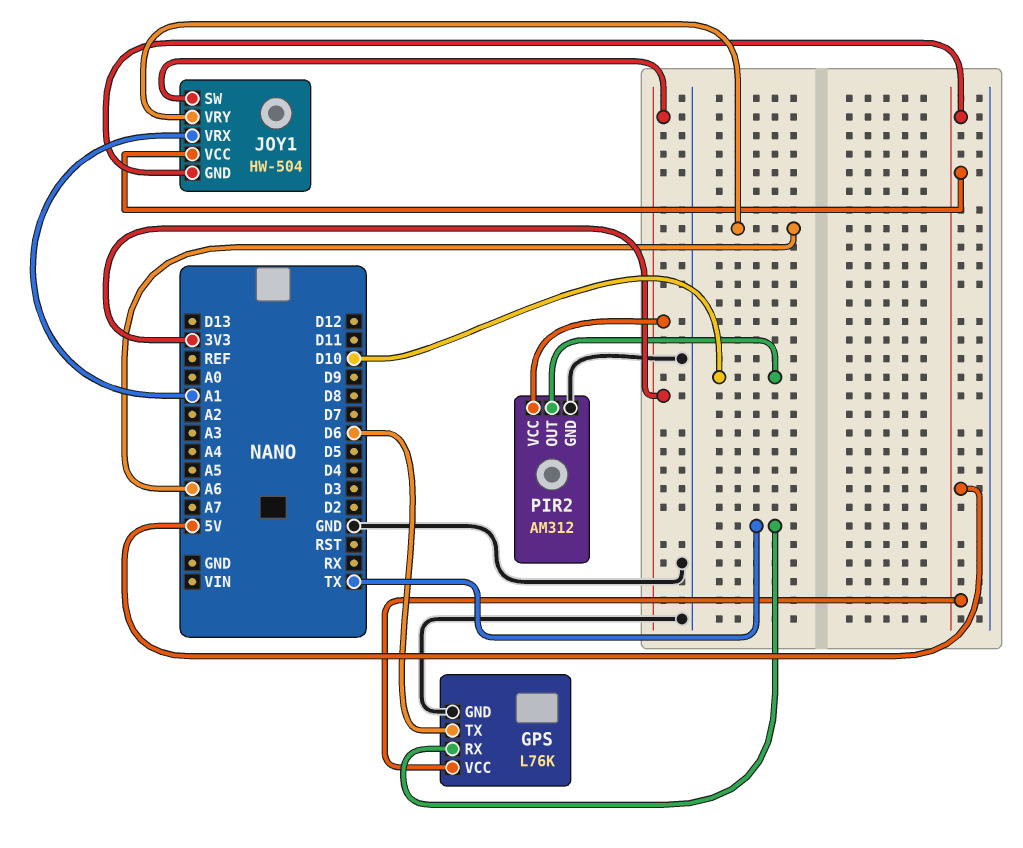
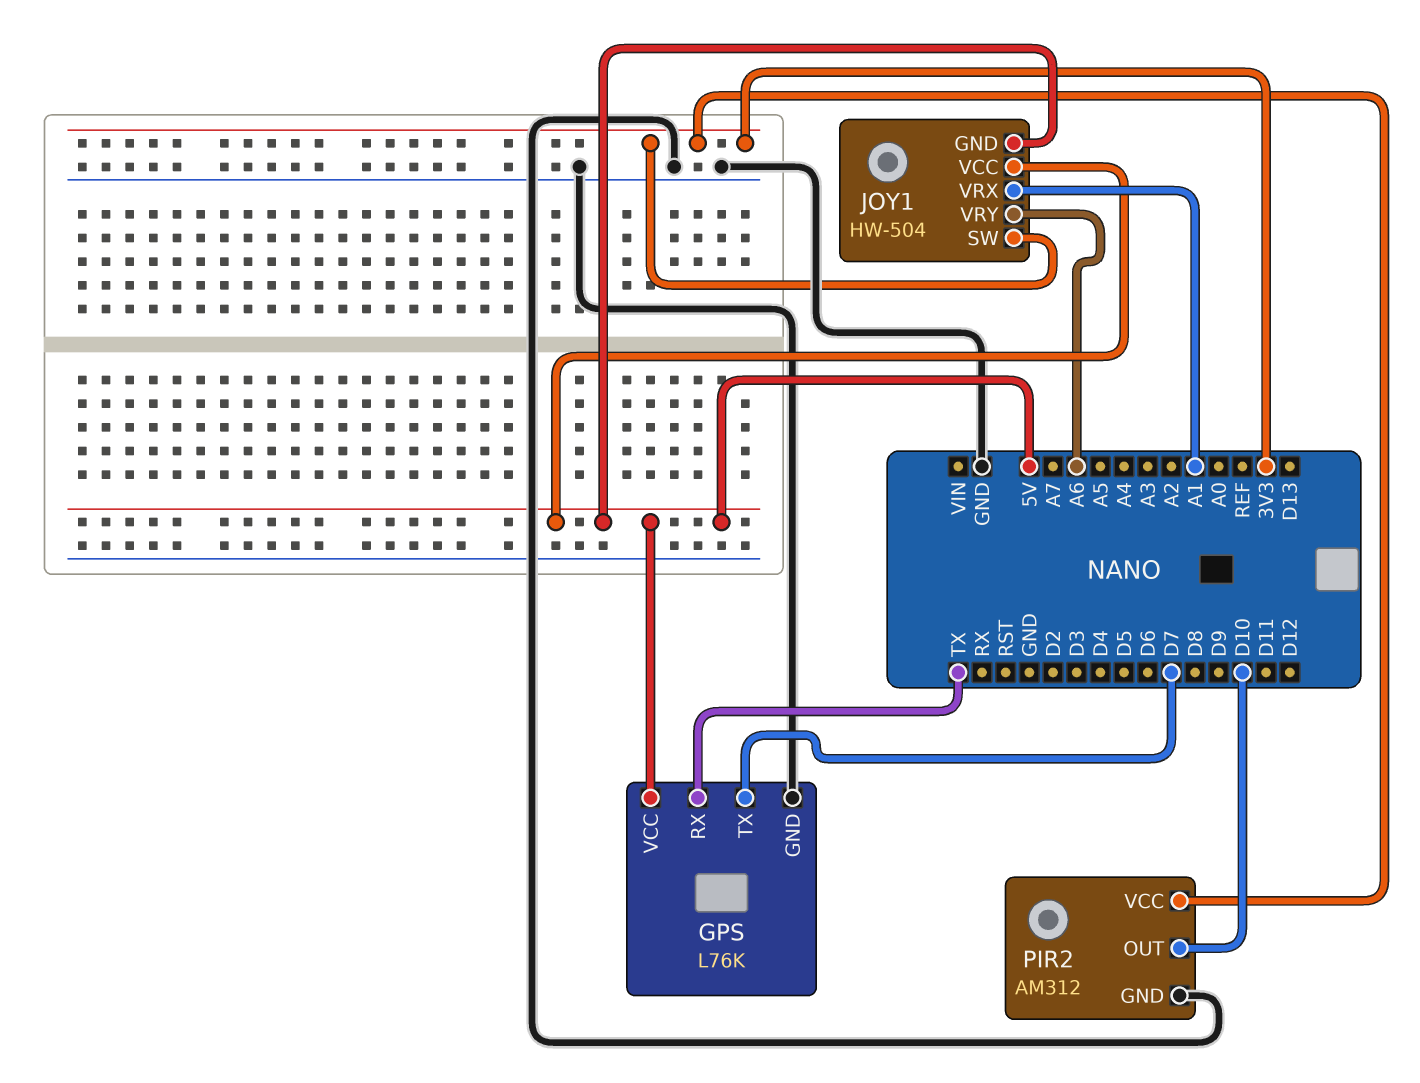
GPS pin TX: D6 -> D7

